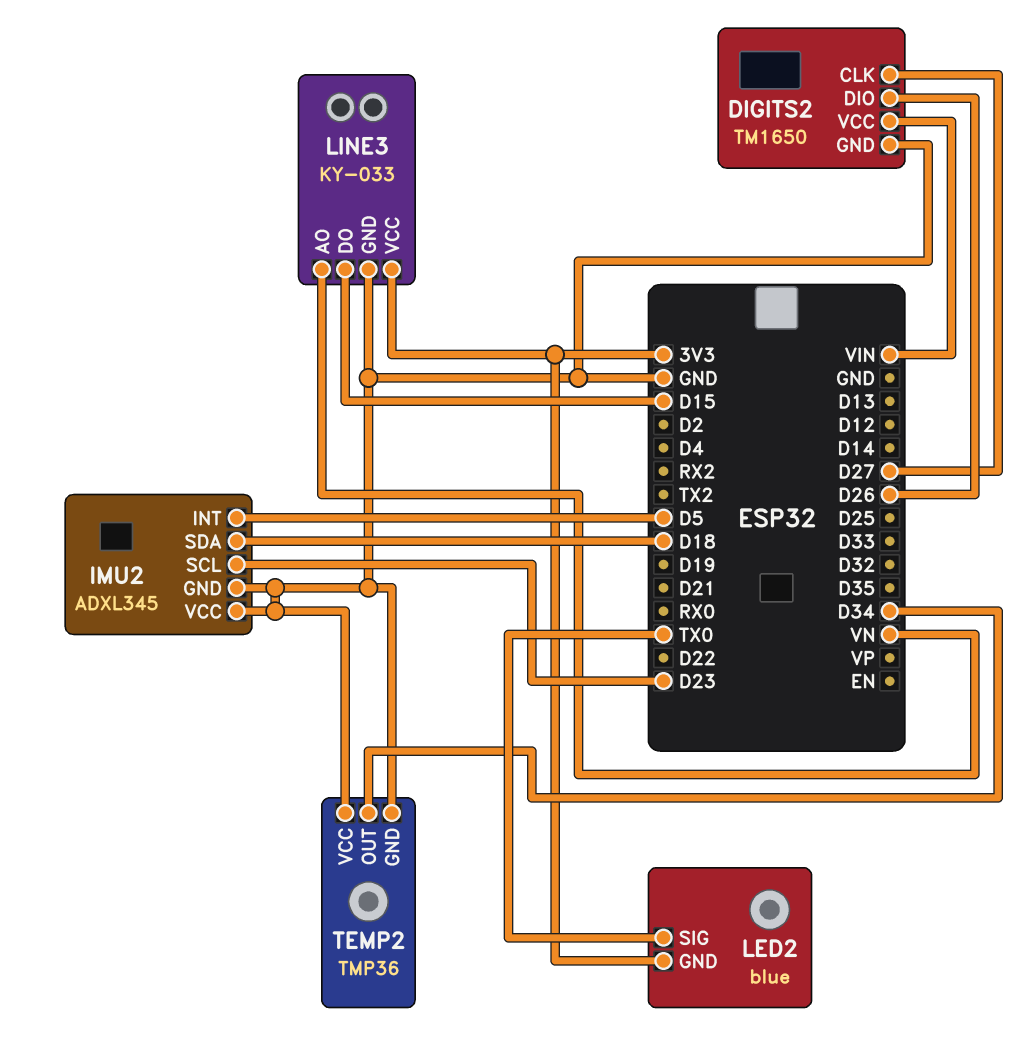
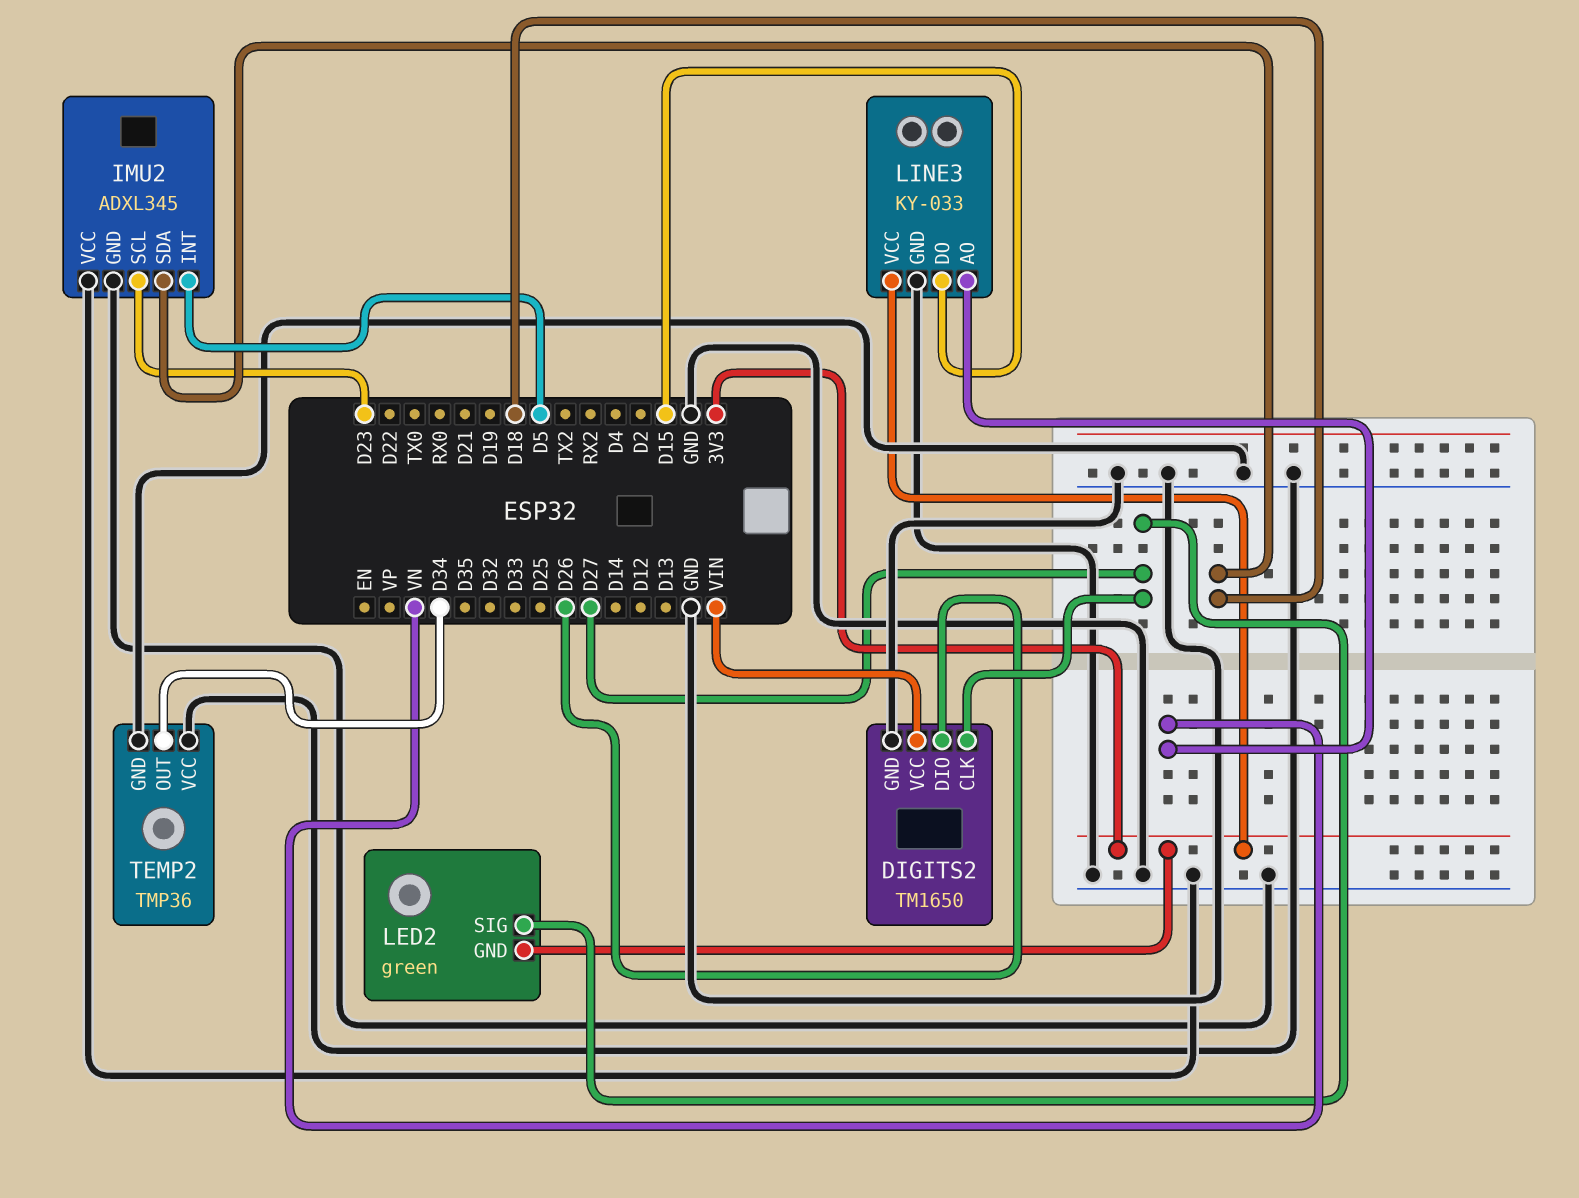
LED2: blue -> green
LED2 pin SIG: TX0 -> D27

